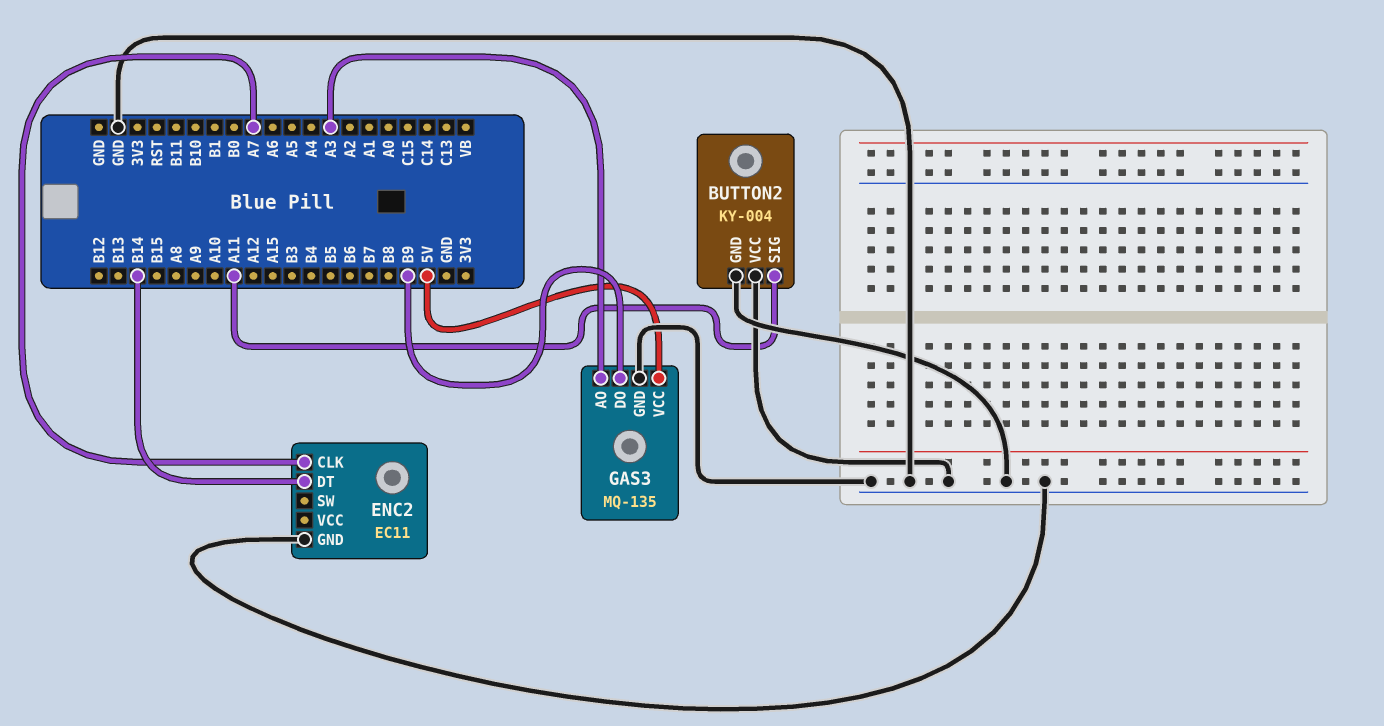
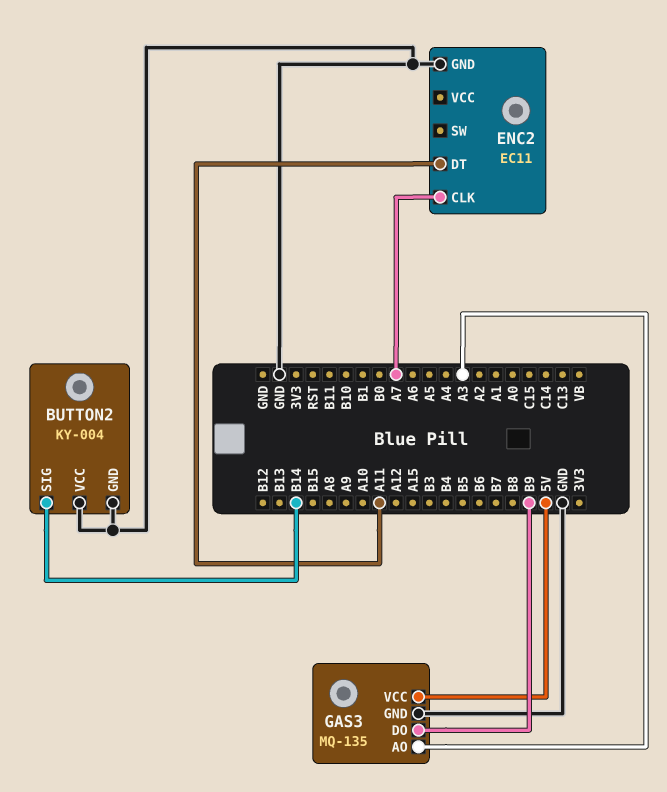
BUTTON2 pin SIG: A11 -> B14
ENC2 pin DT: B14 -> A11

